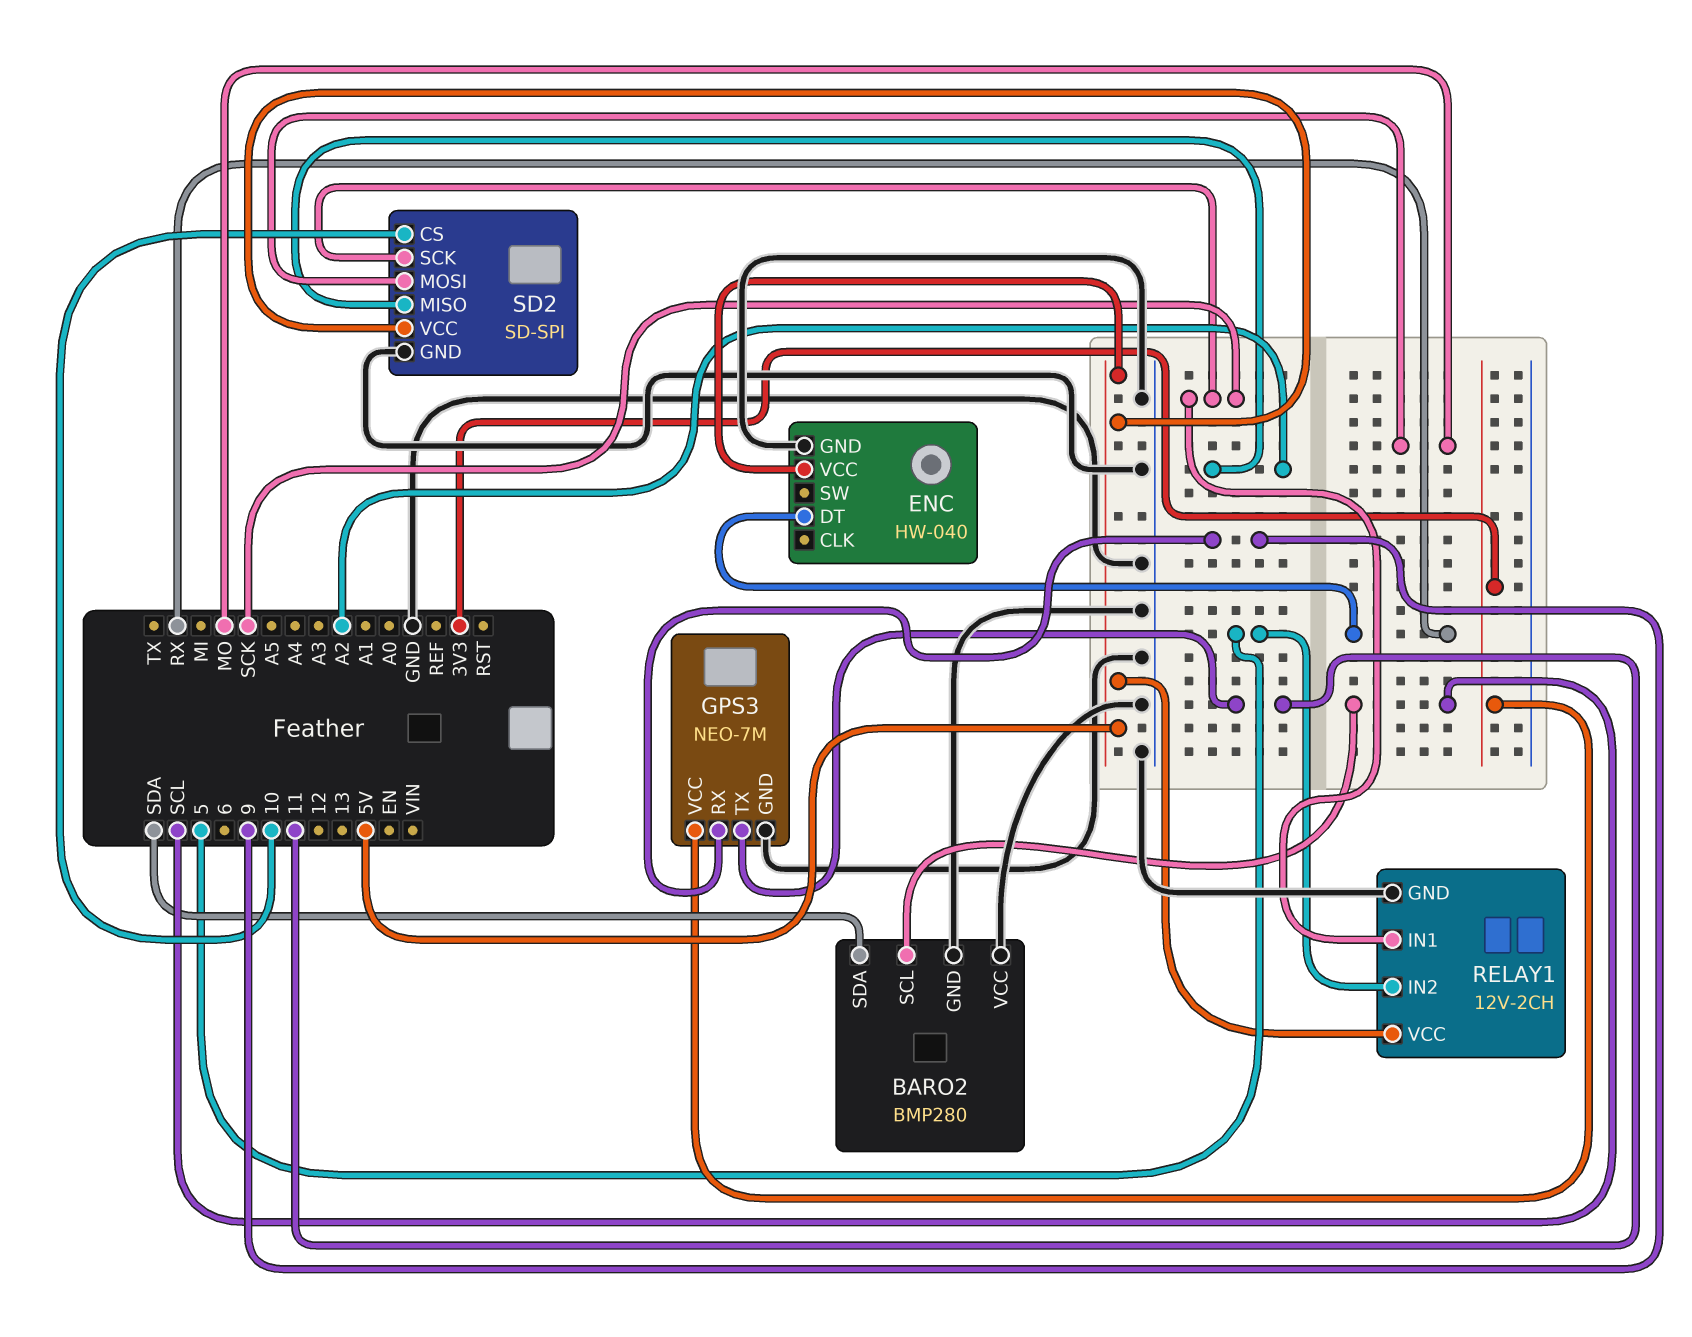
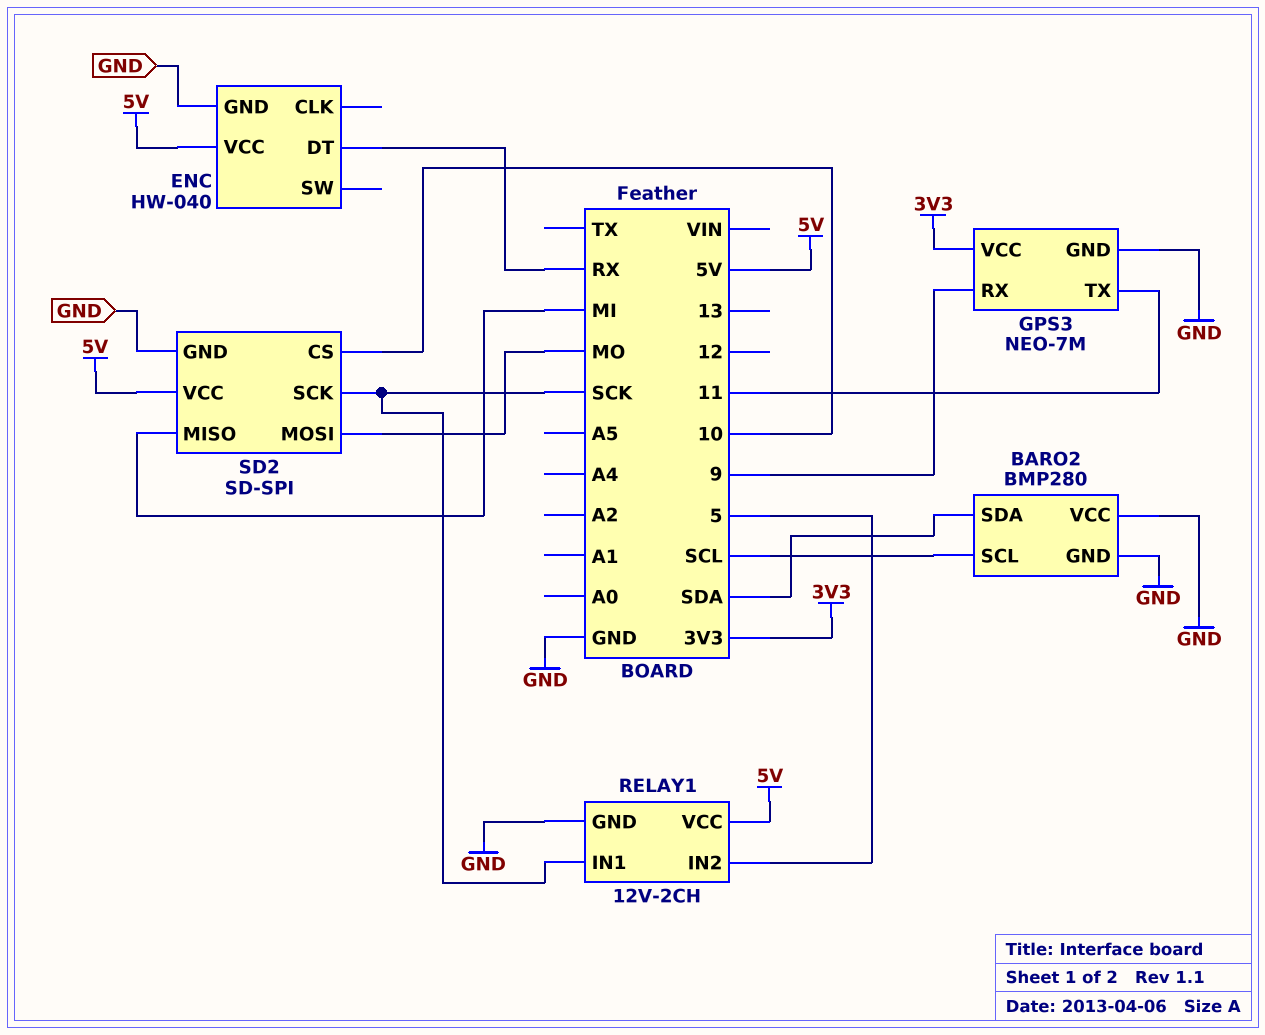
SD2 pin MISO: A2 -> MI

